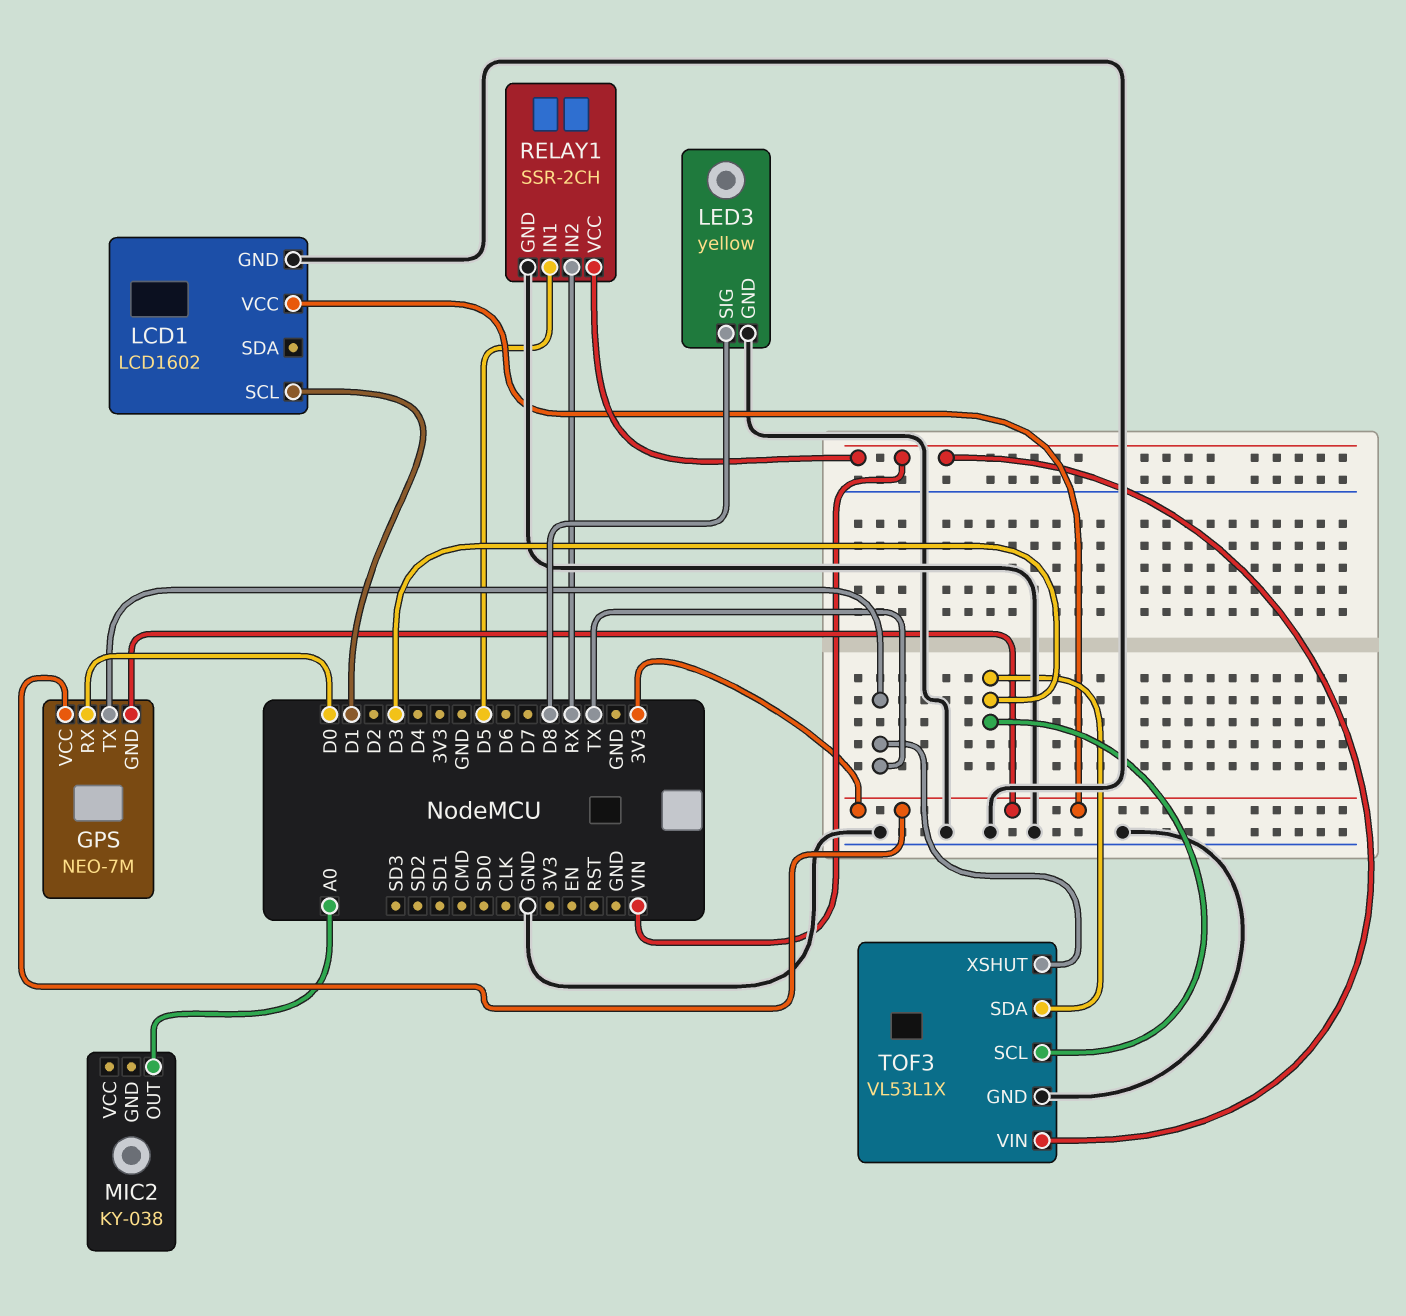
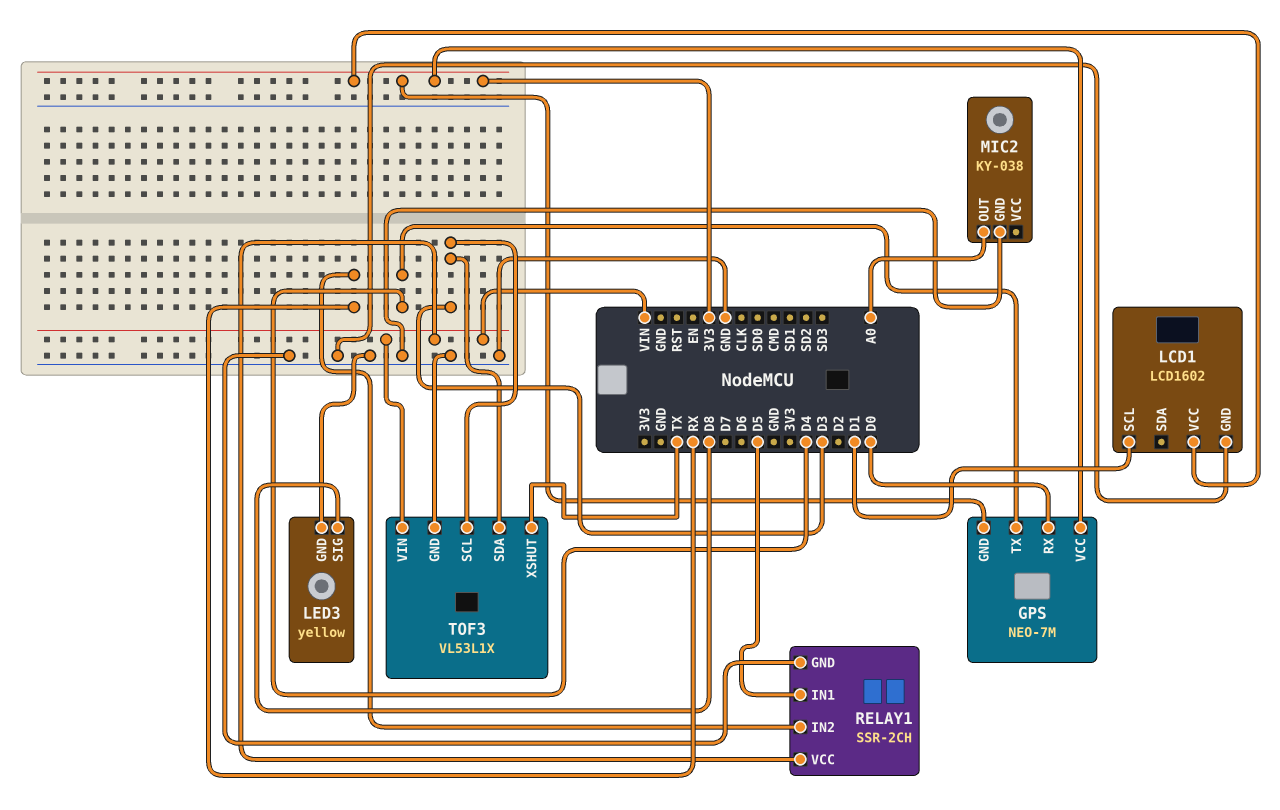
GPS pin TX: TX -> D4
MIC2 pin GND: none -> GND

